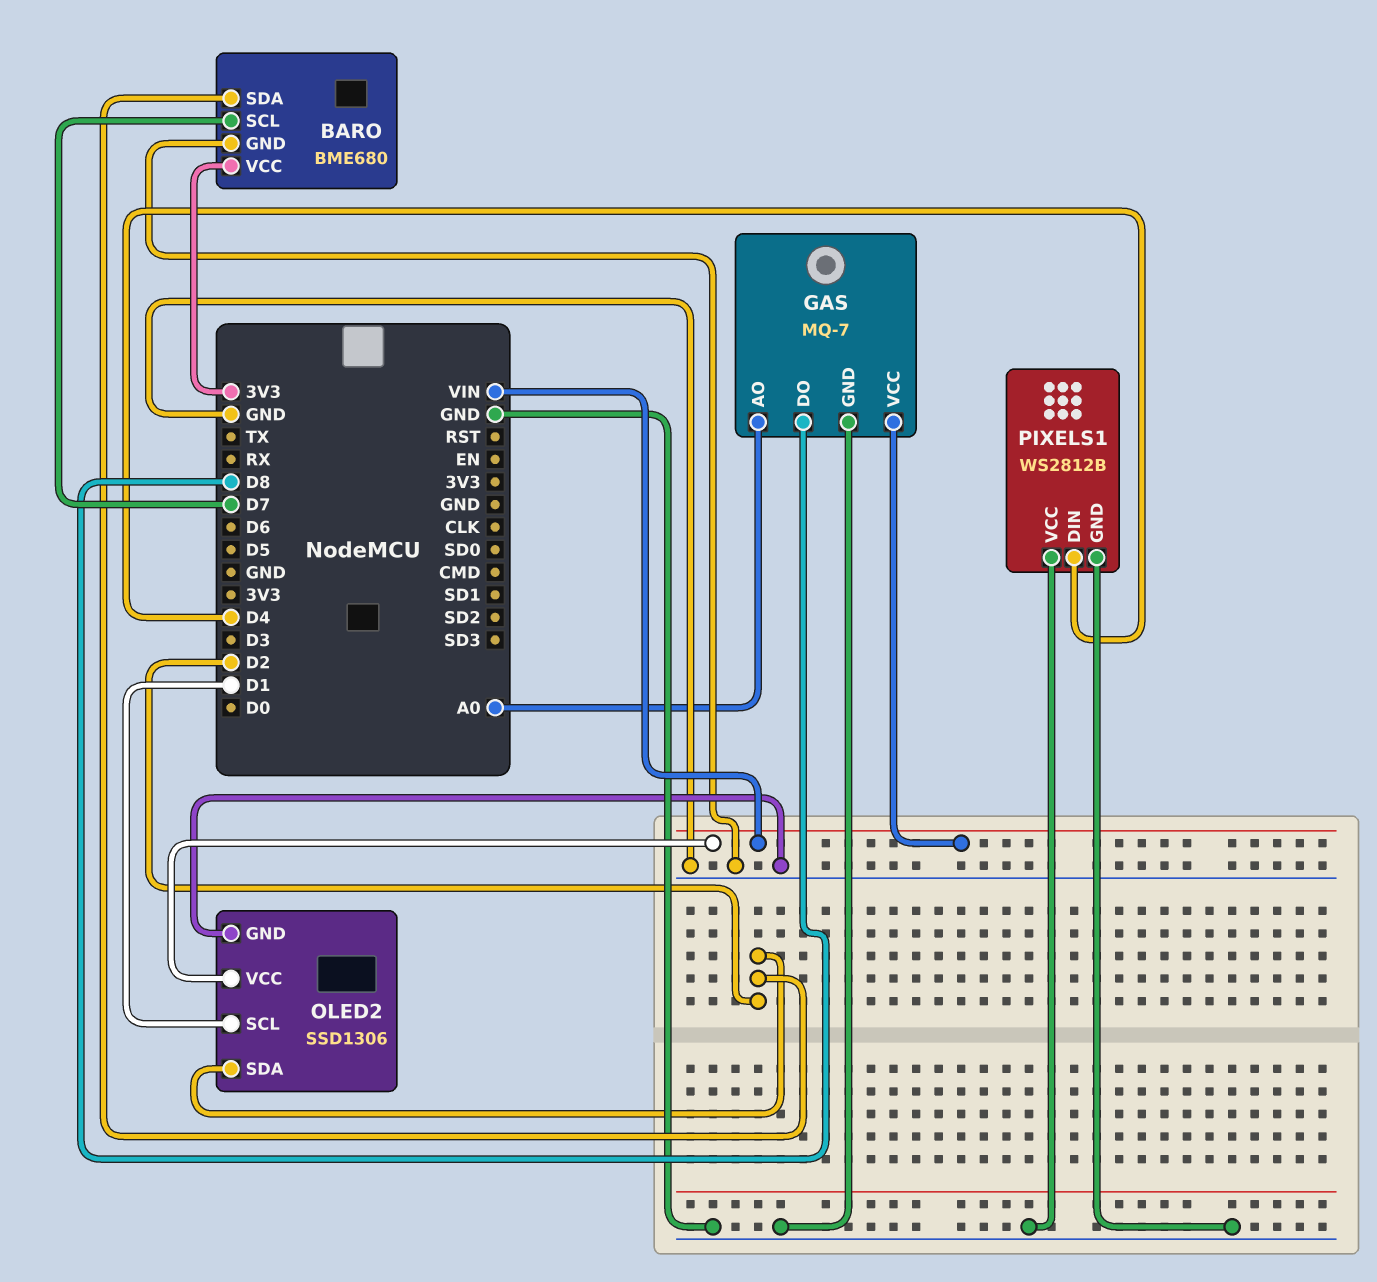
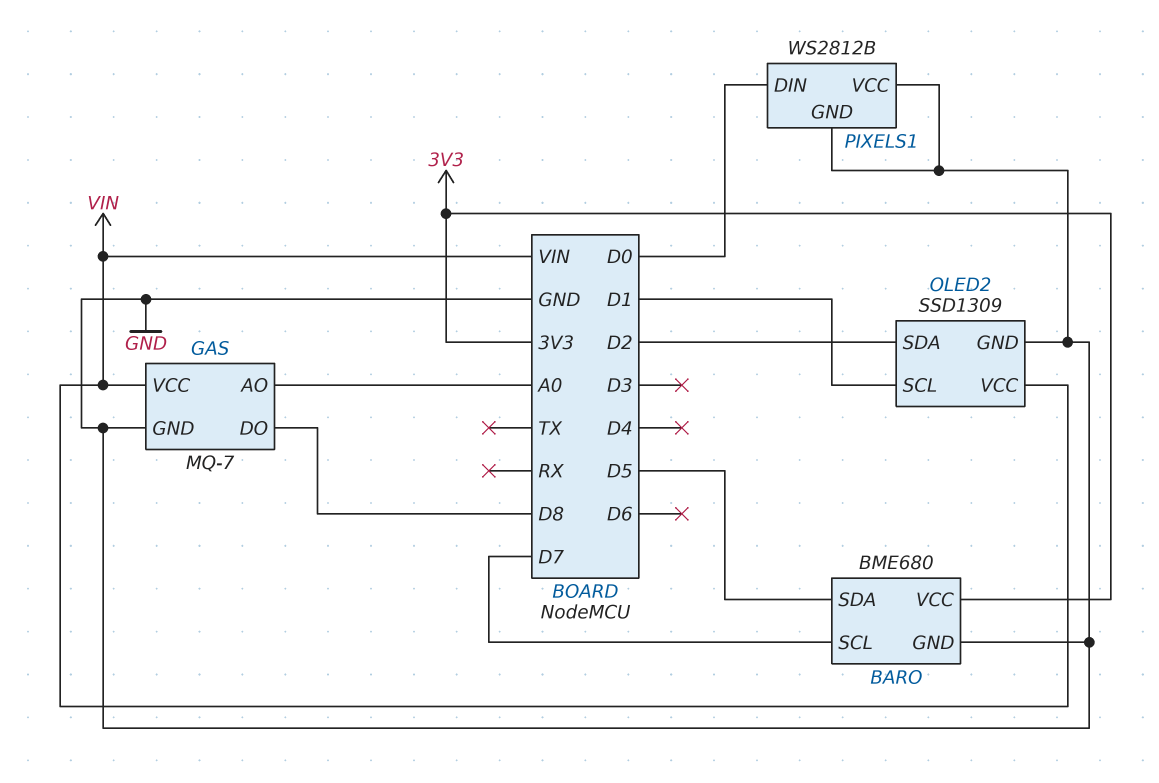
BARO pin SDA: D2 -> D5
OLED2: SSD1306 -> SSD1309
PIXELS1 pin DIN: D4 -> D0

